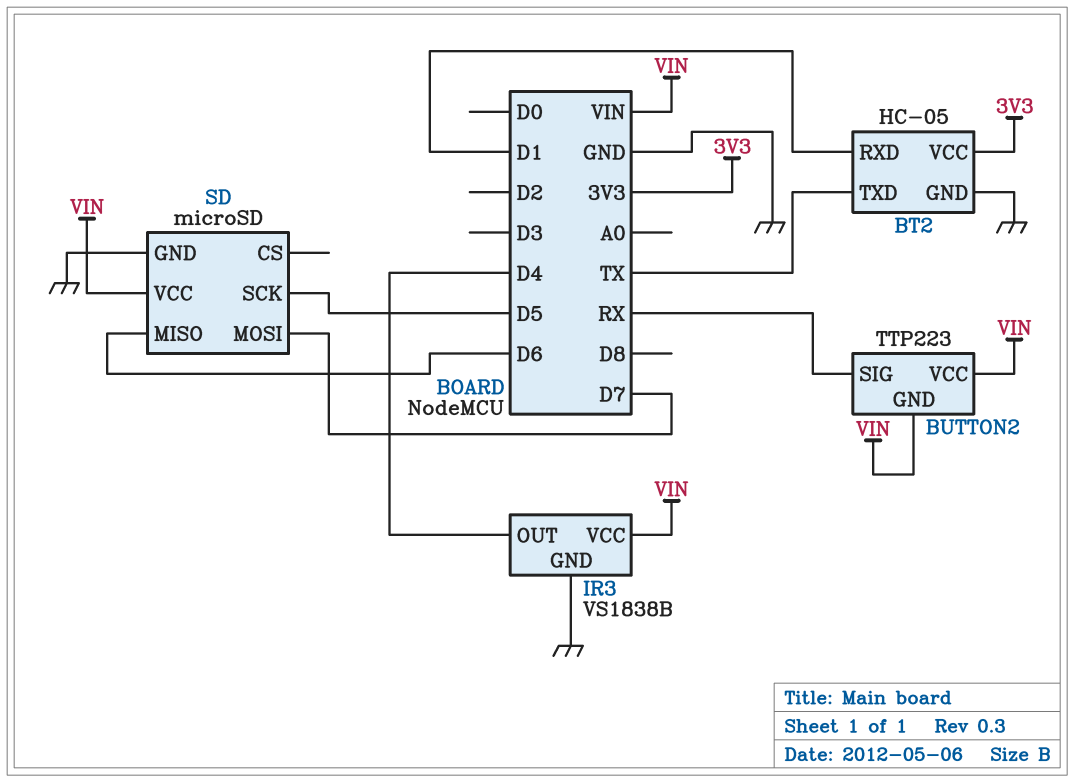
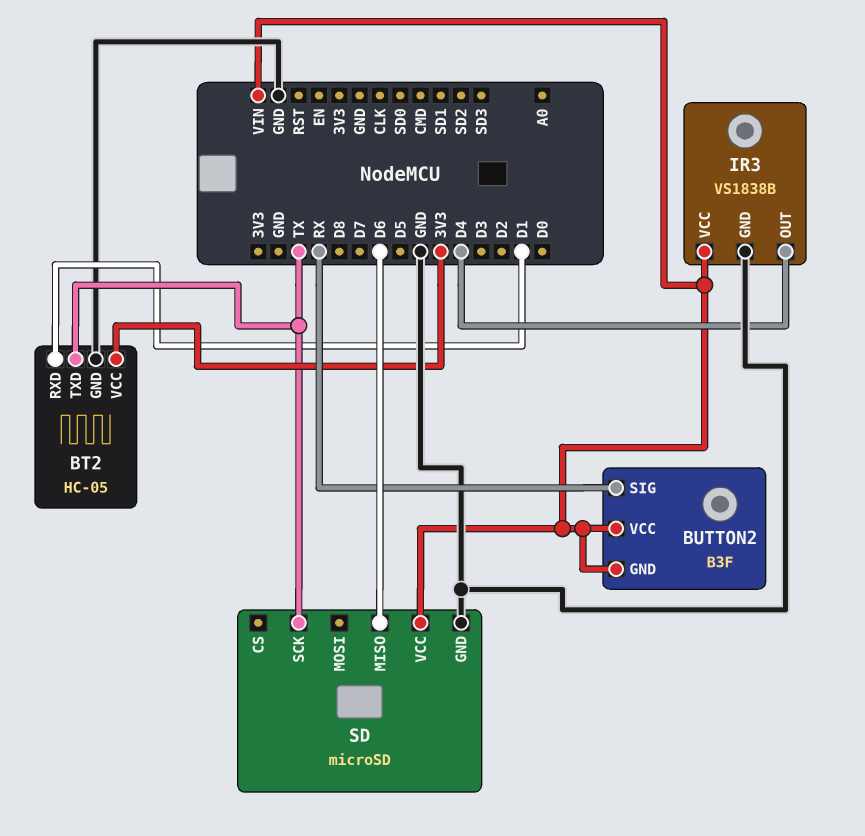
BUTTON2: TTP223 -> B3F
SD pin MOSI: D7 -> none
SD pin SCK: D5 -> TX

